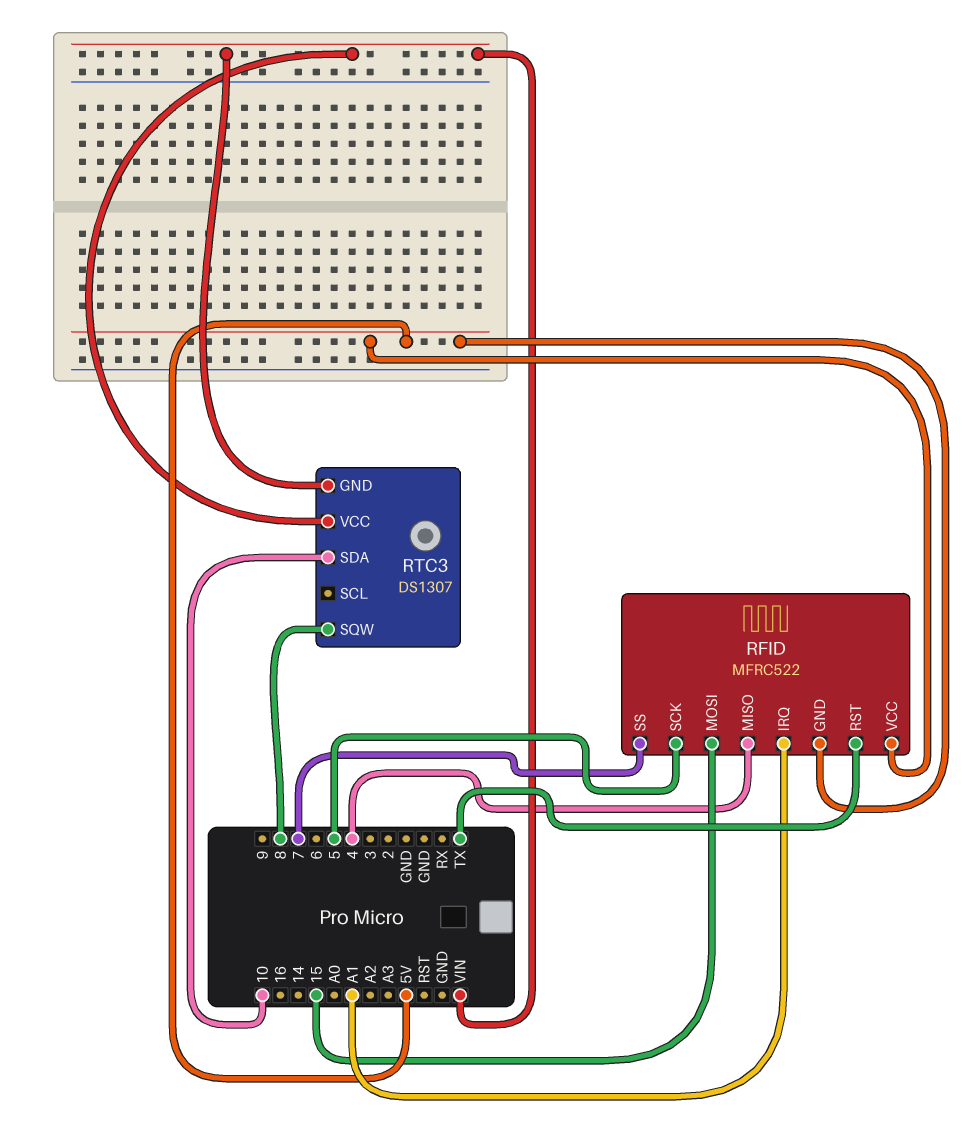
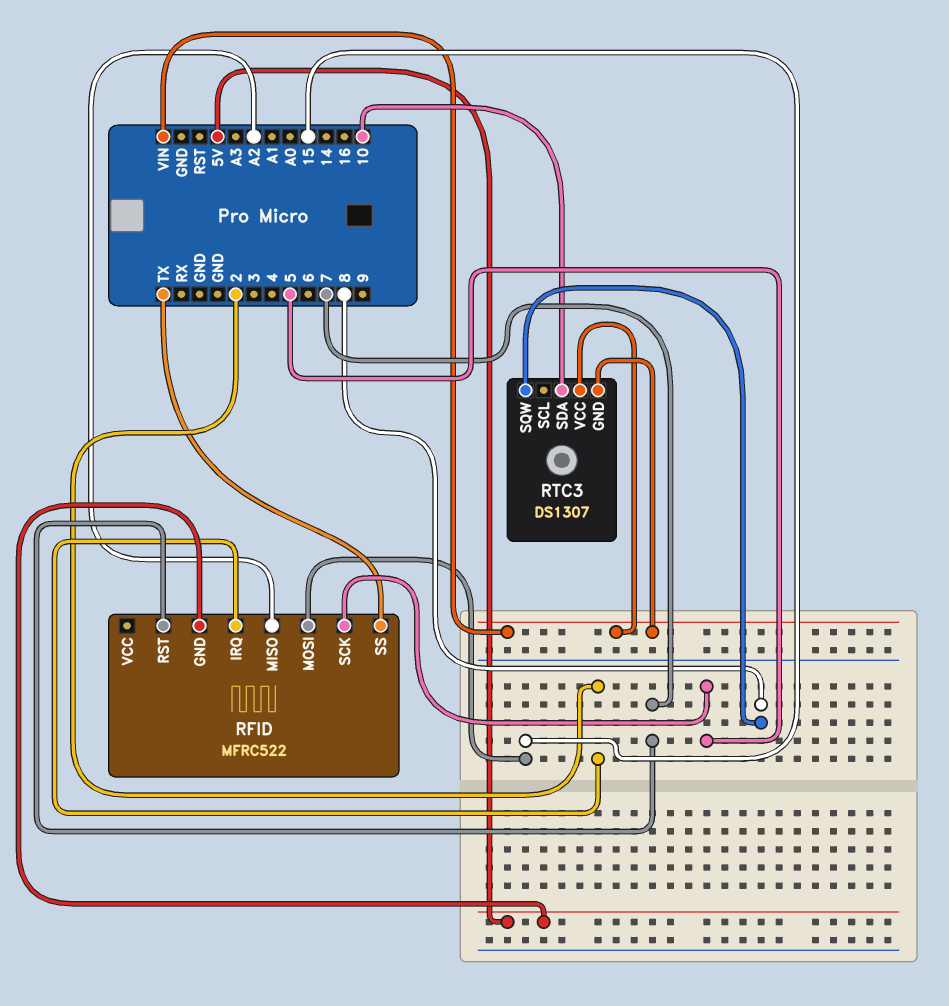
RFID pin IRQ: A1 -> 2
RFID pin MISO: 4 -> A2
RFID pin RST: TX -> 7
RFID pin SS: 7 -> TX
RFID pin VCC: 5V -> none

